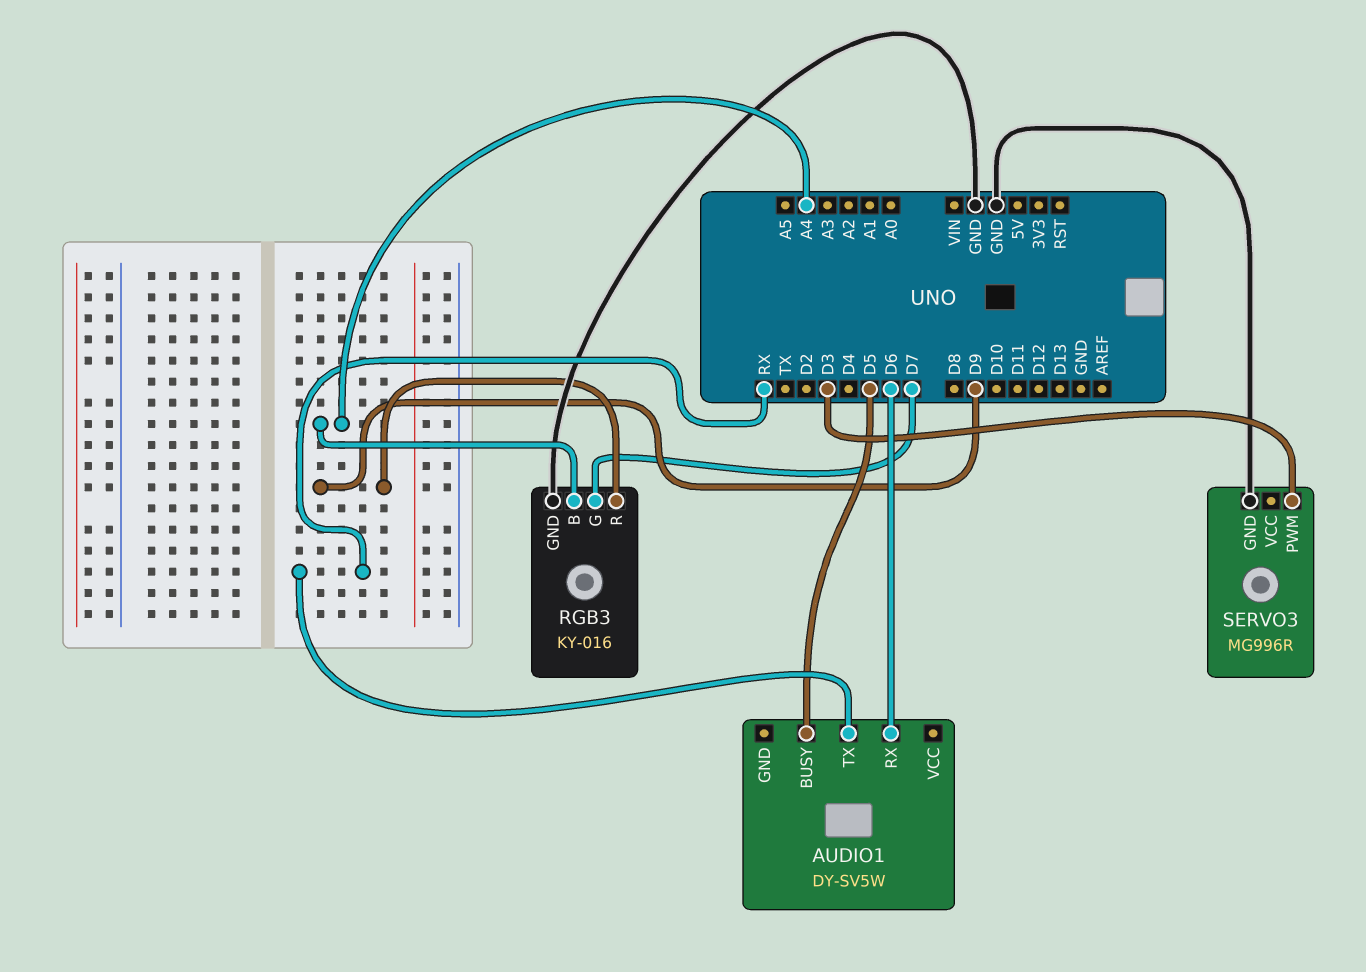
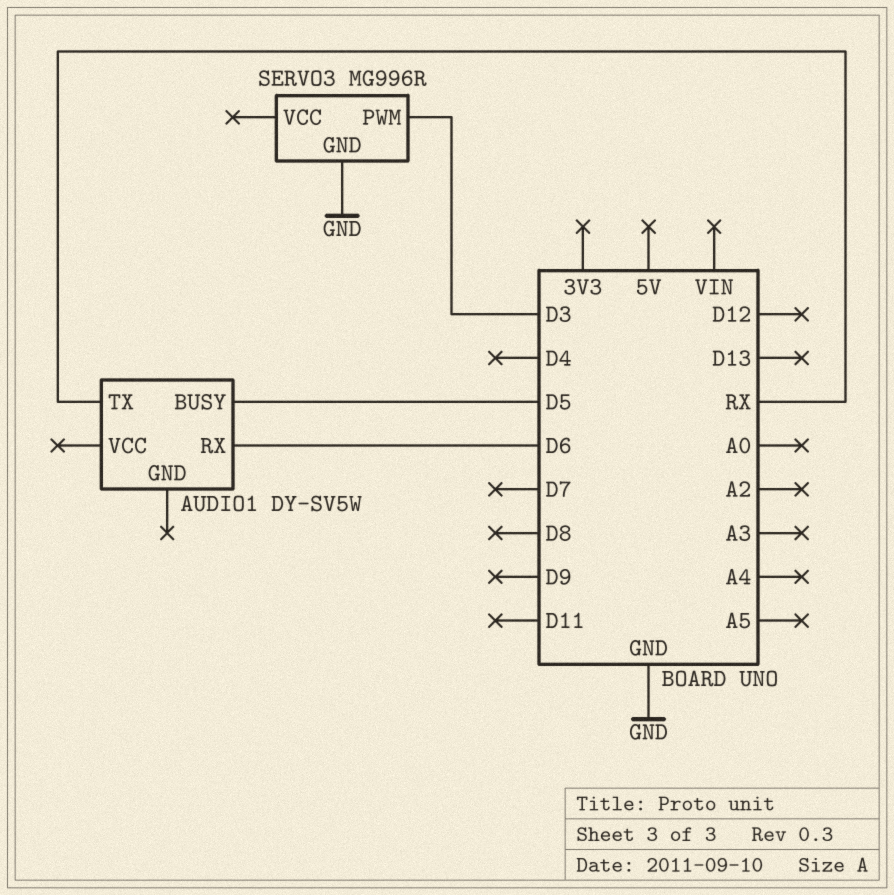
RGB3: KY-016 -> none
RGB3 pin B: A4 -> none
RGB3 pin G: D7 -> none
RGB3 pin GND: GND -> none
RGB3 pin R: D9 -> none

